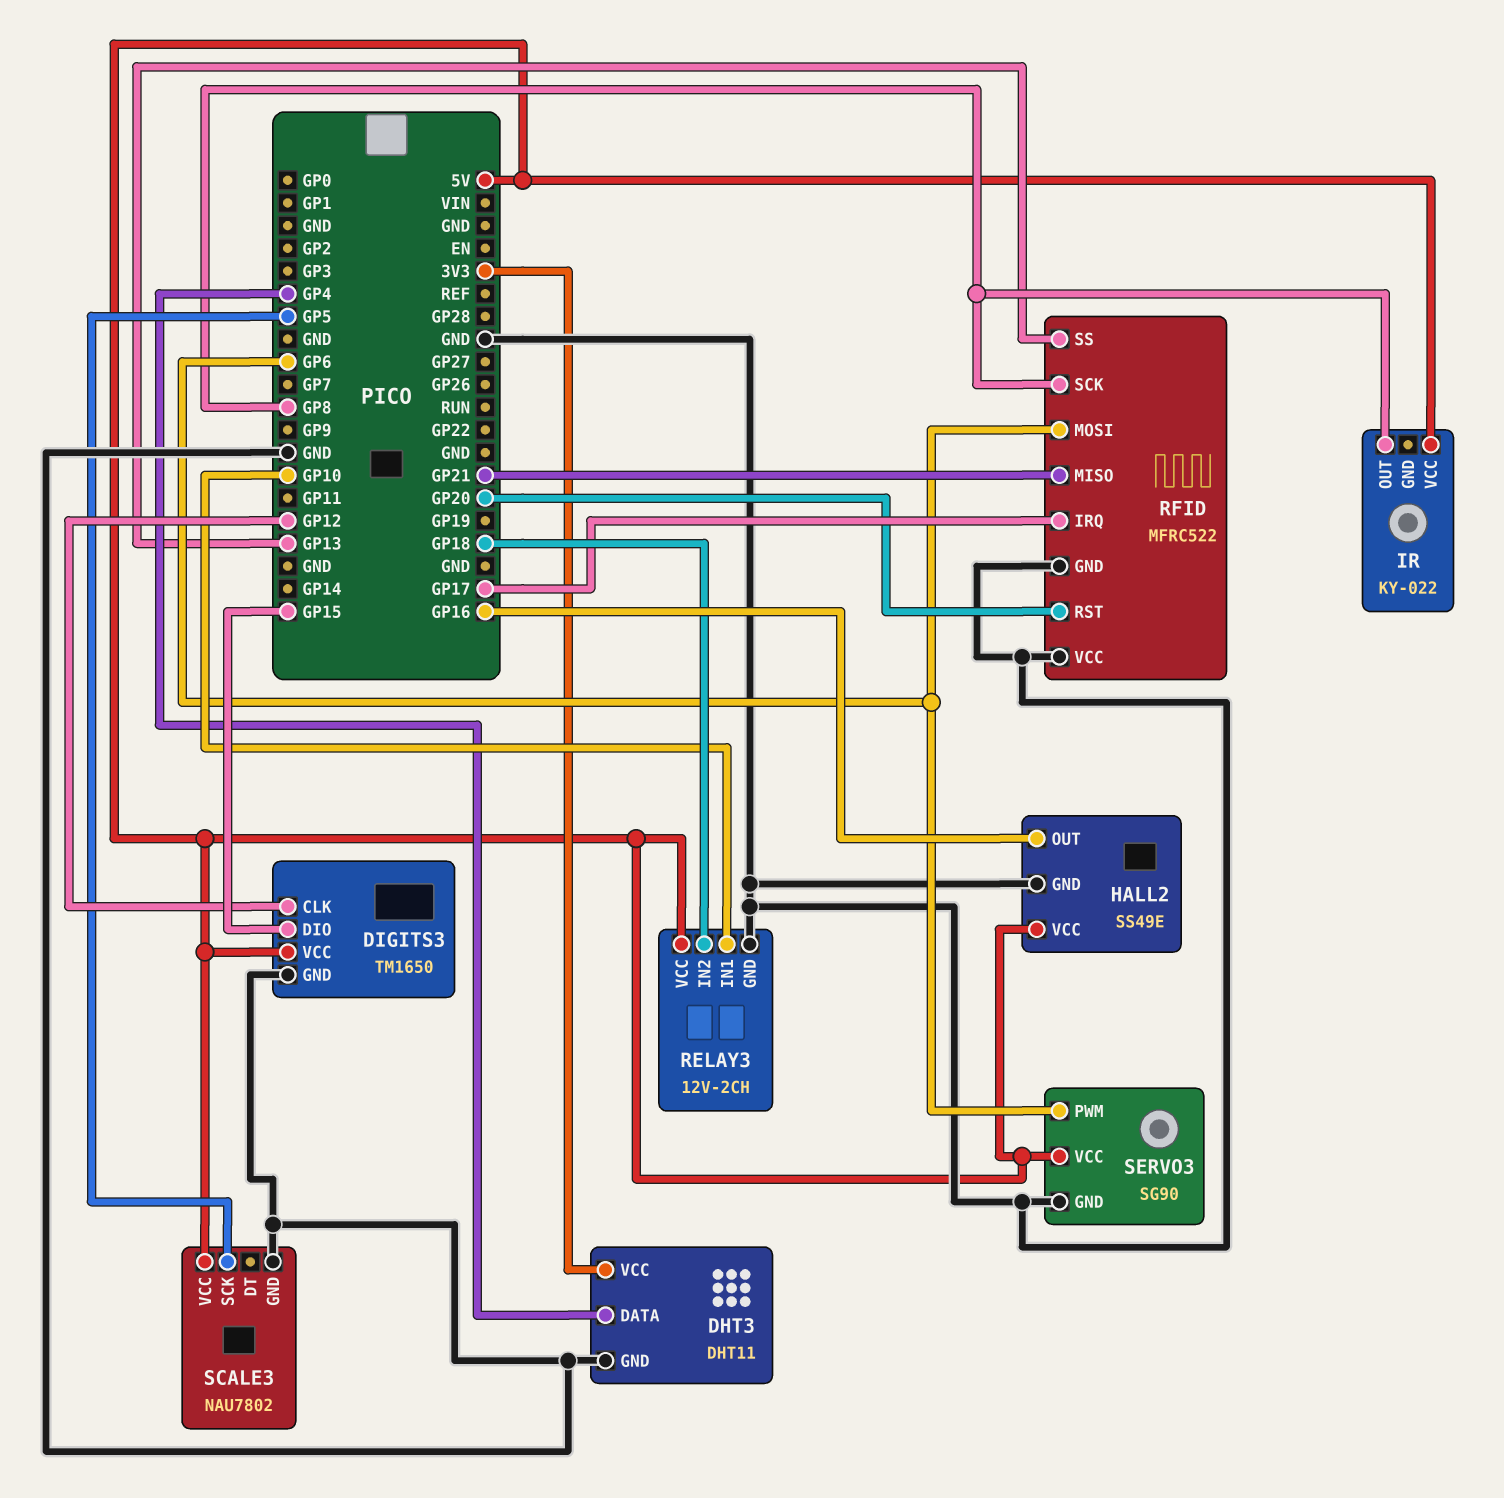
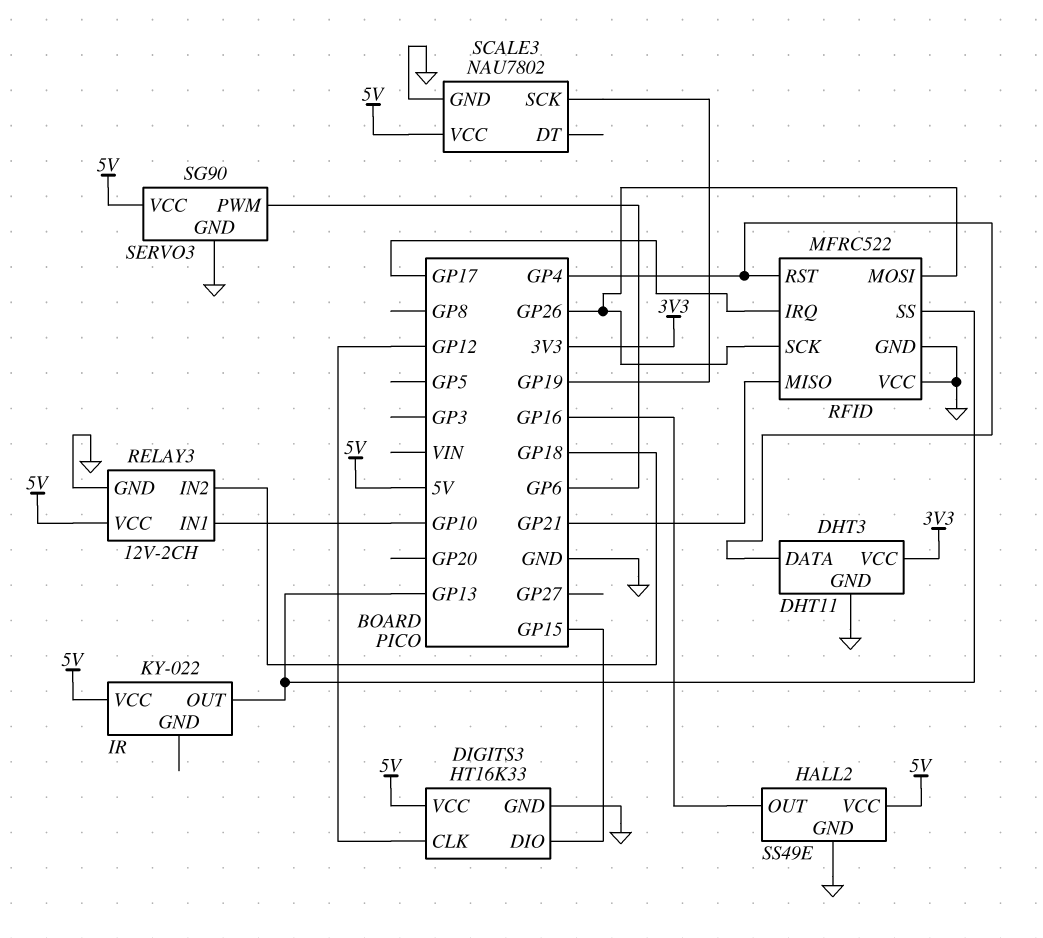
DIGITS3: TM1650 -> HT16K33
IR pin OUT: GP8 -> GP13
RFID pin MOSI: GP6 -> GP26
RFID pin RST: GP20 -> GP4
RFID pin SCK: GP8 -> GP26
SCALE3 pin SCK: GP5 -> GP19

